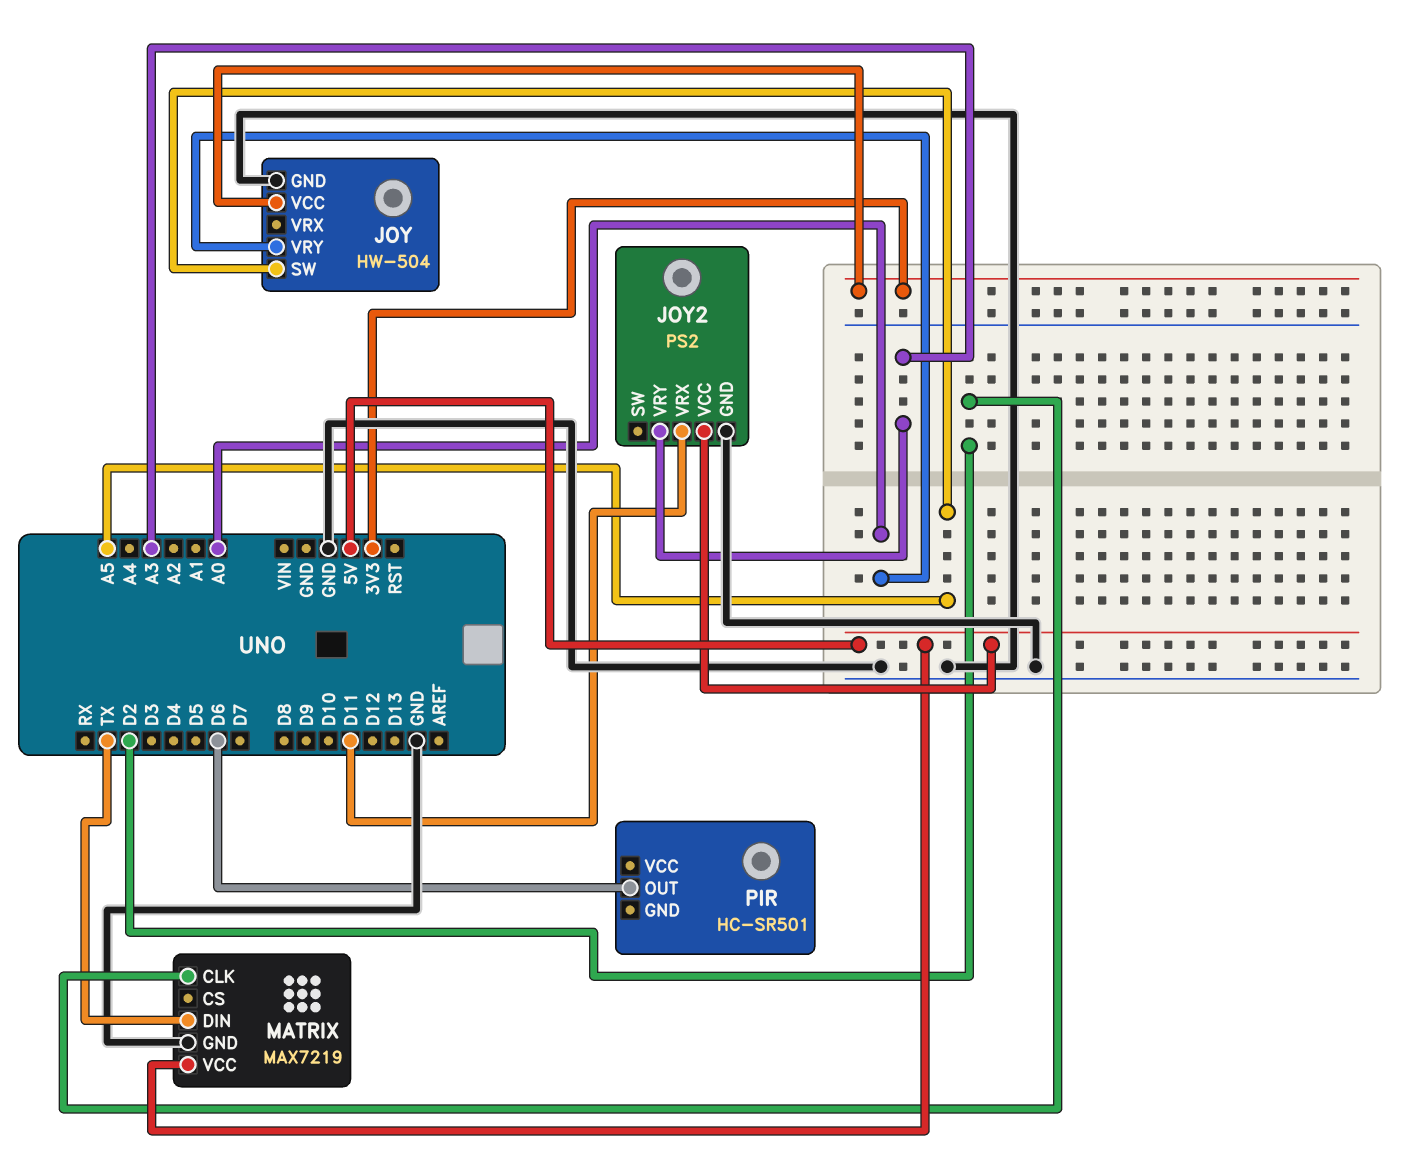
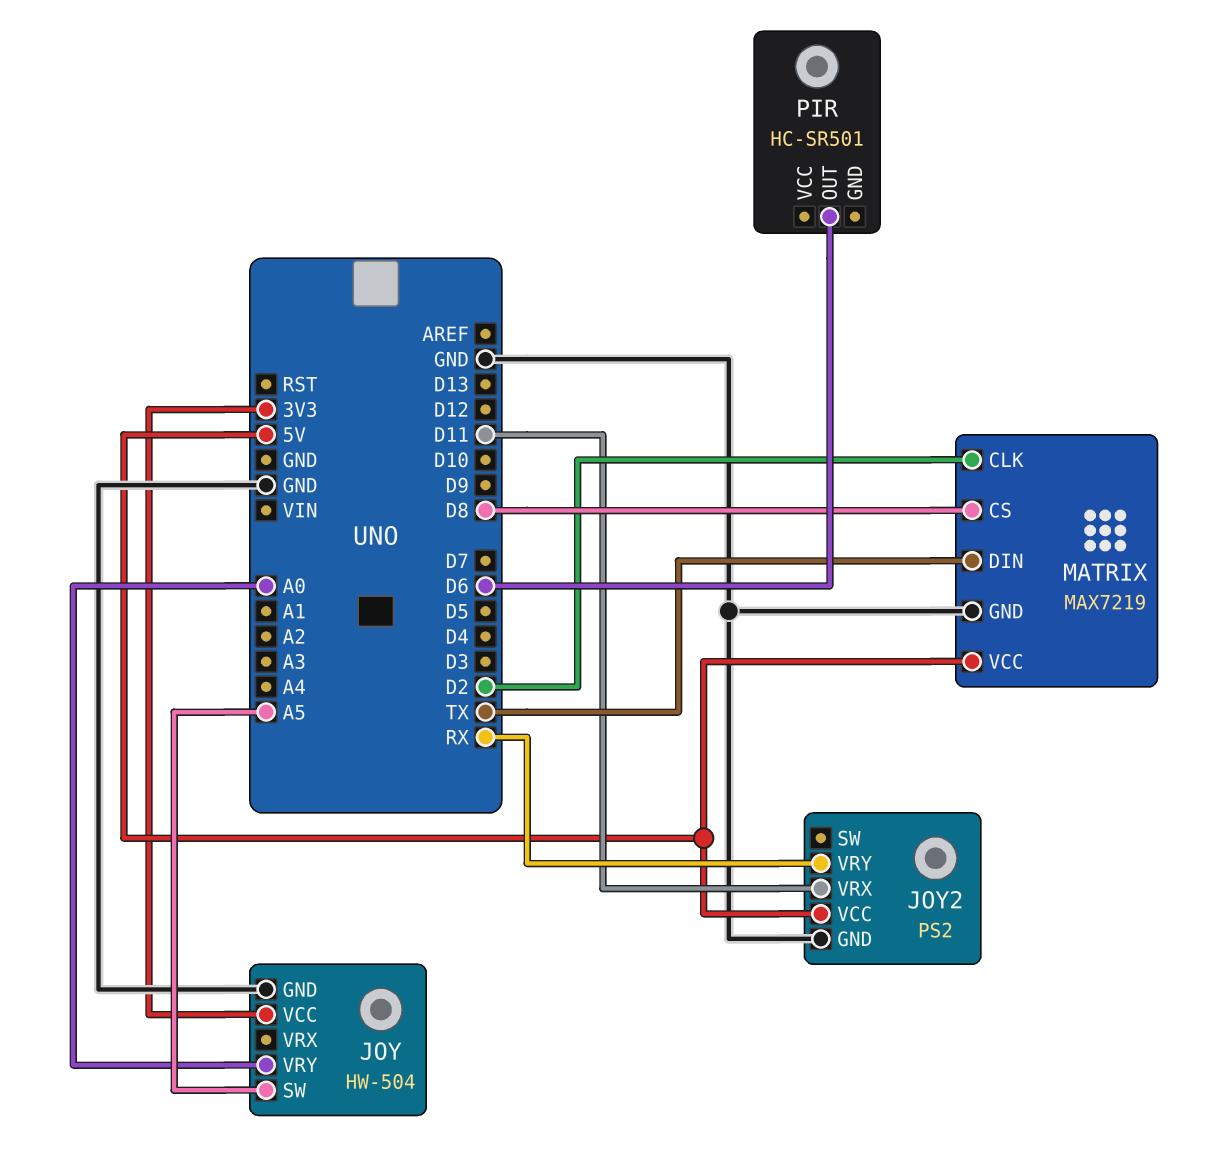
JOY2 pin VRY: A3 -> RX
MATRIX pin CS: none -> D8

